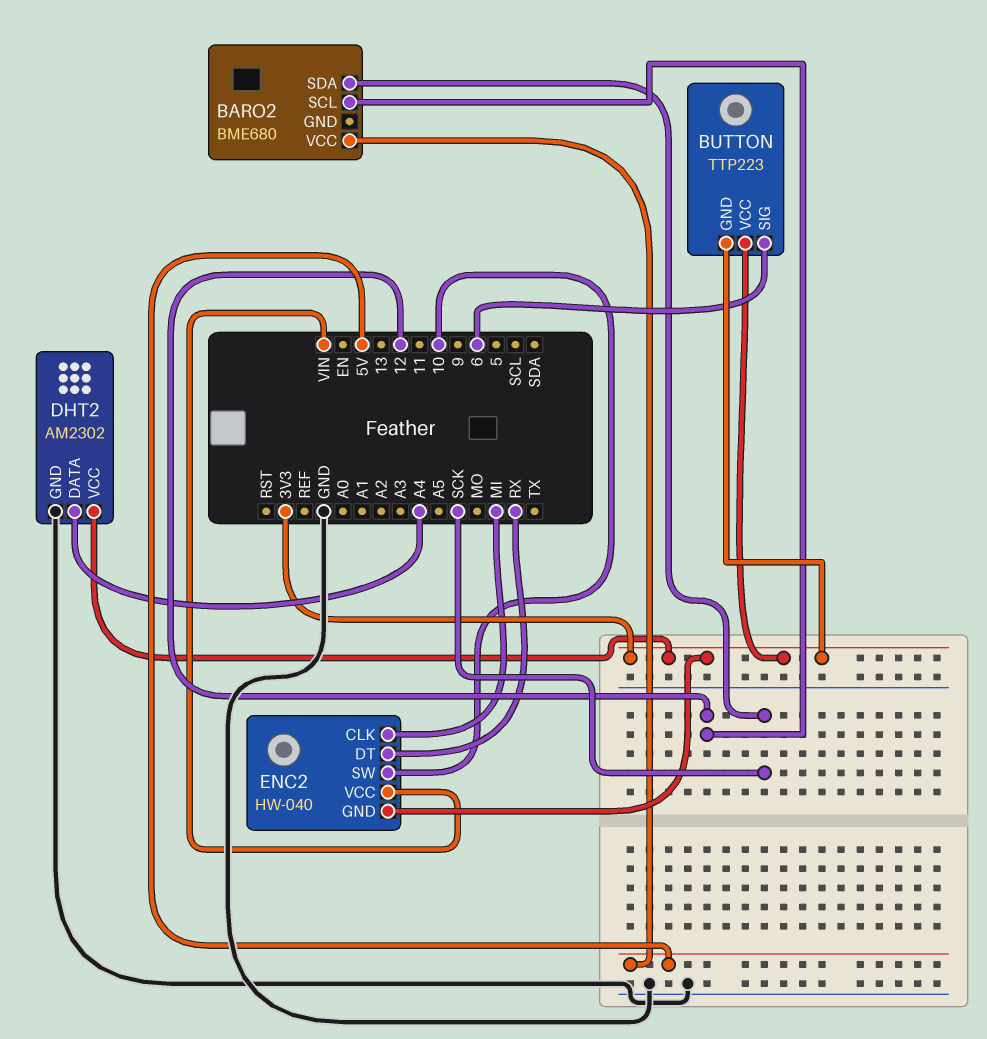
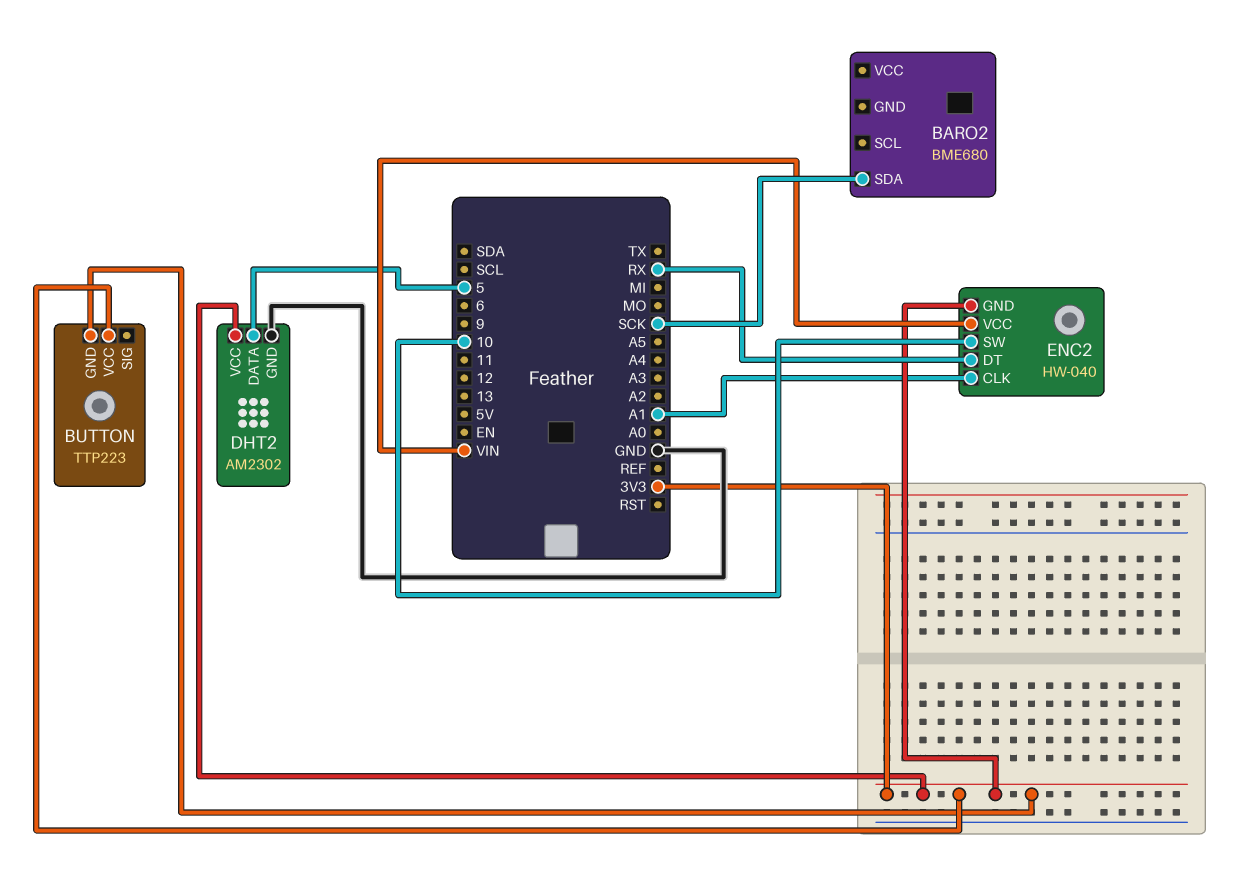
BARO2 pin SCL: 12 -> none
BARO2 pin VCC: 5V -> none
BUTTON pin SIG: 6 -> none
DHT2 pin DATA: A4 -> 5
ENC2 pin CLK: MI -> A1

